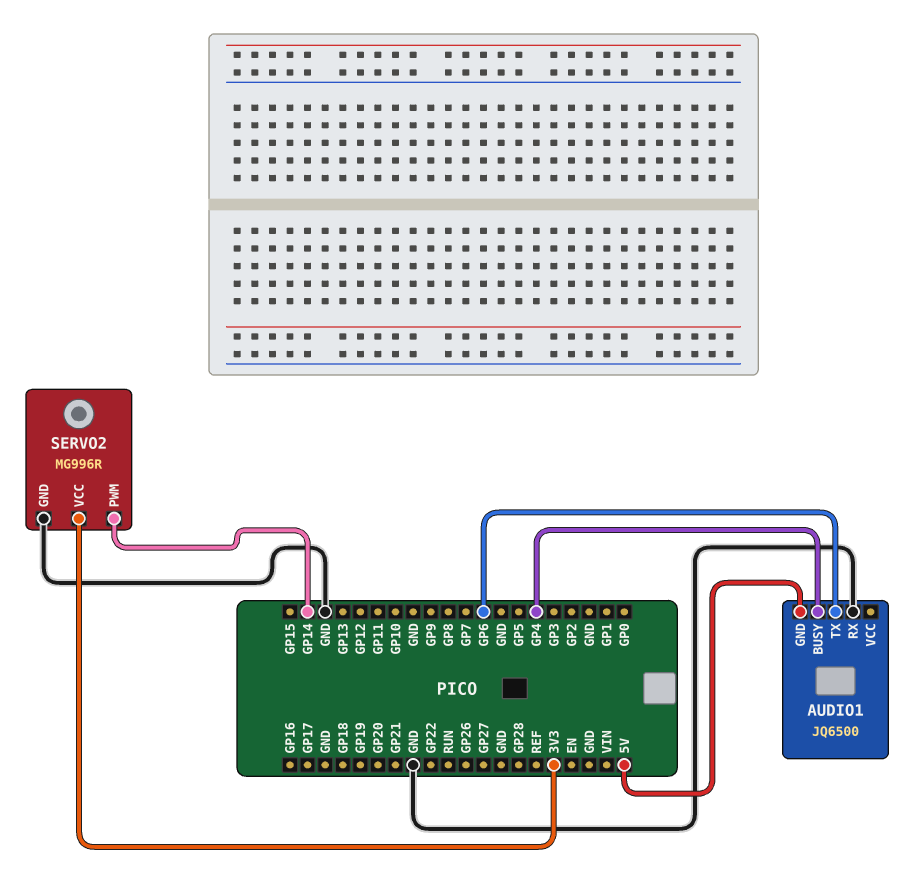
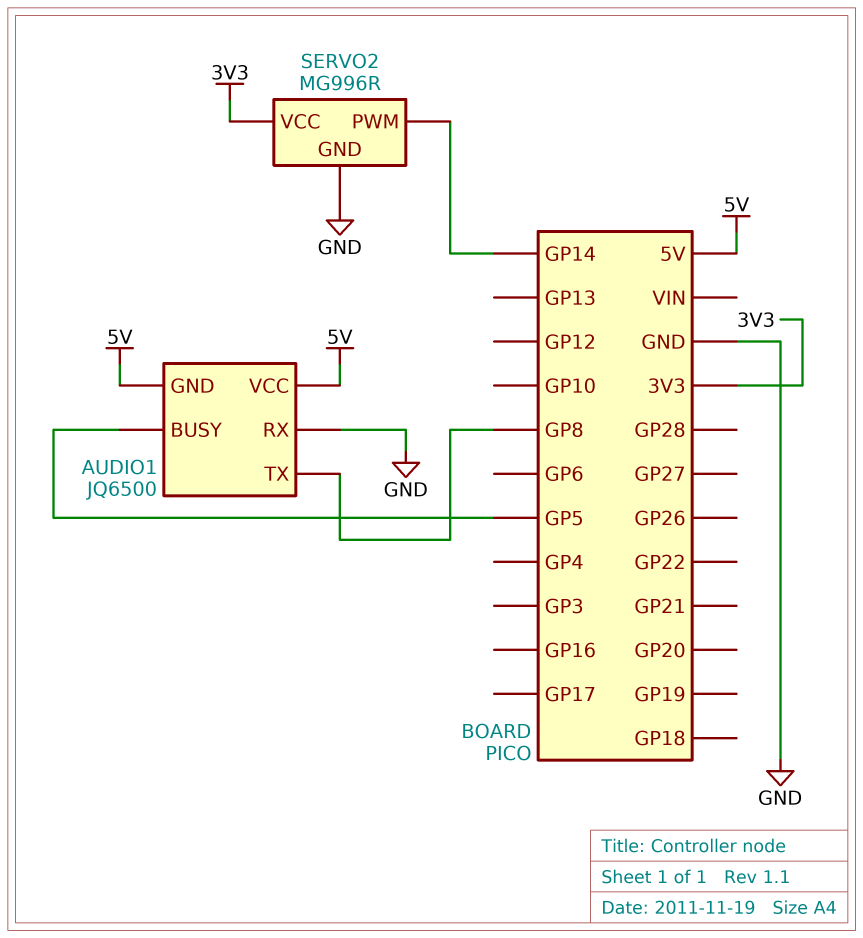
AUDIO1 pin BUSY: GP4 -> GP5
AUDIO1 pin TX: GP6 -> GP8
AUDIO1 pin VCC: none -> 5V

